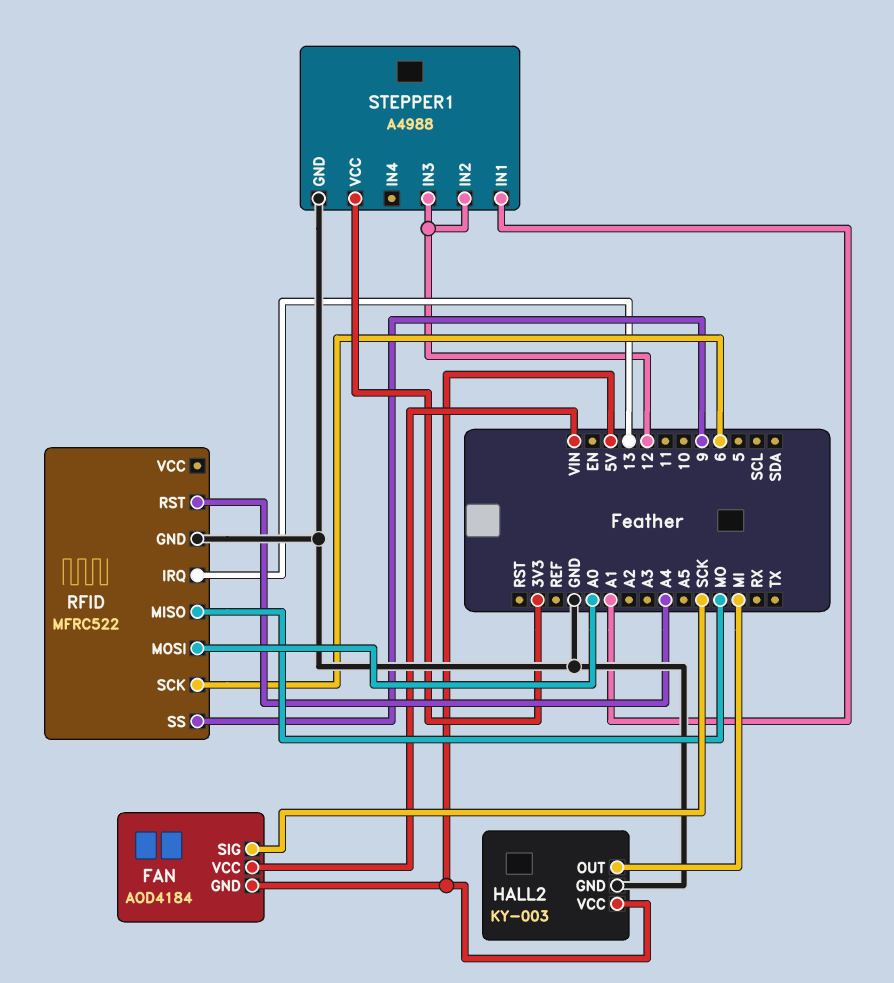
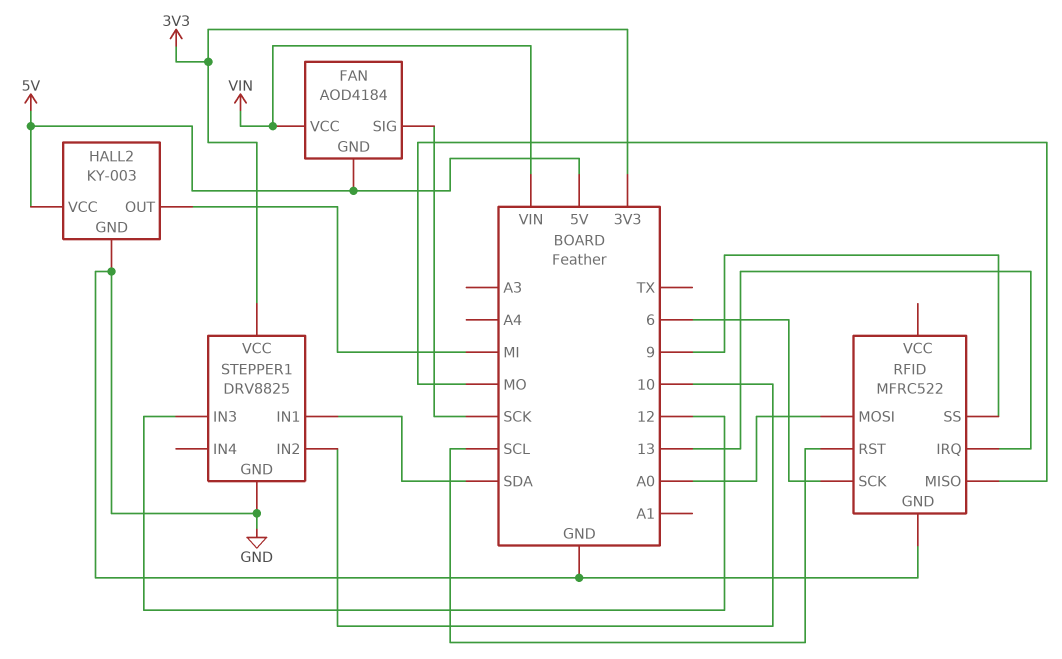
RFID pin RST: A4 -> SCL
STEPPER1: A4988 -> DRV8825
STEPPER1 pin IN1: A1 -> SDA
STEPPER1 pin IN2: 12 -> 10

